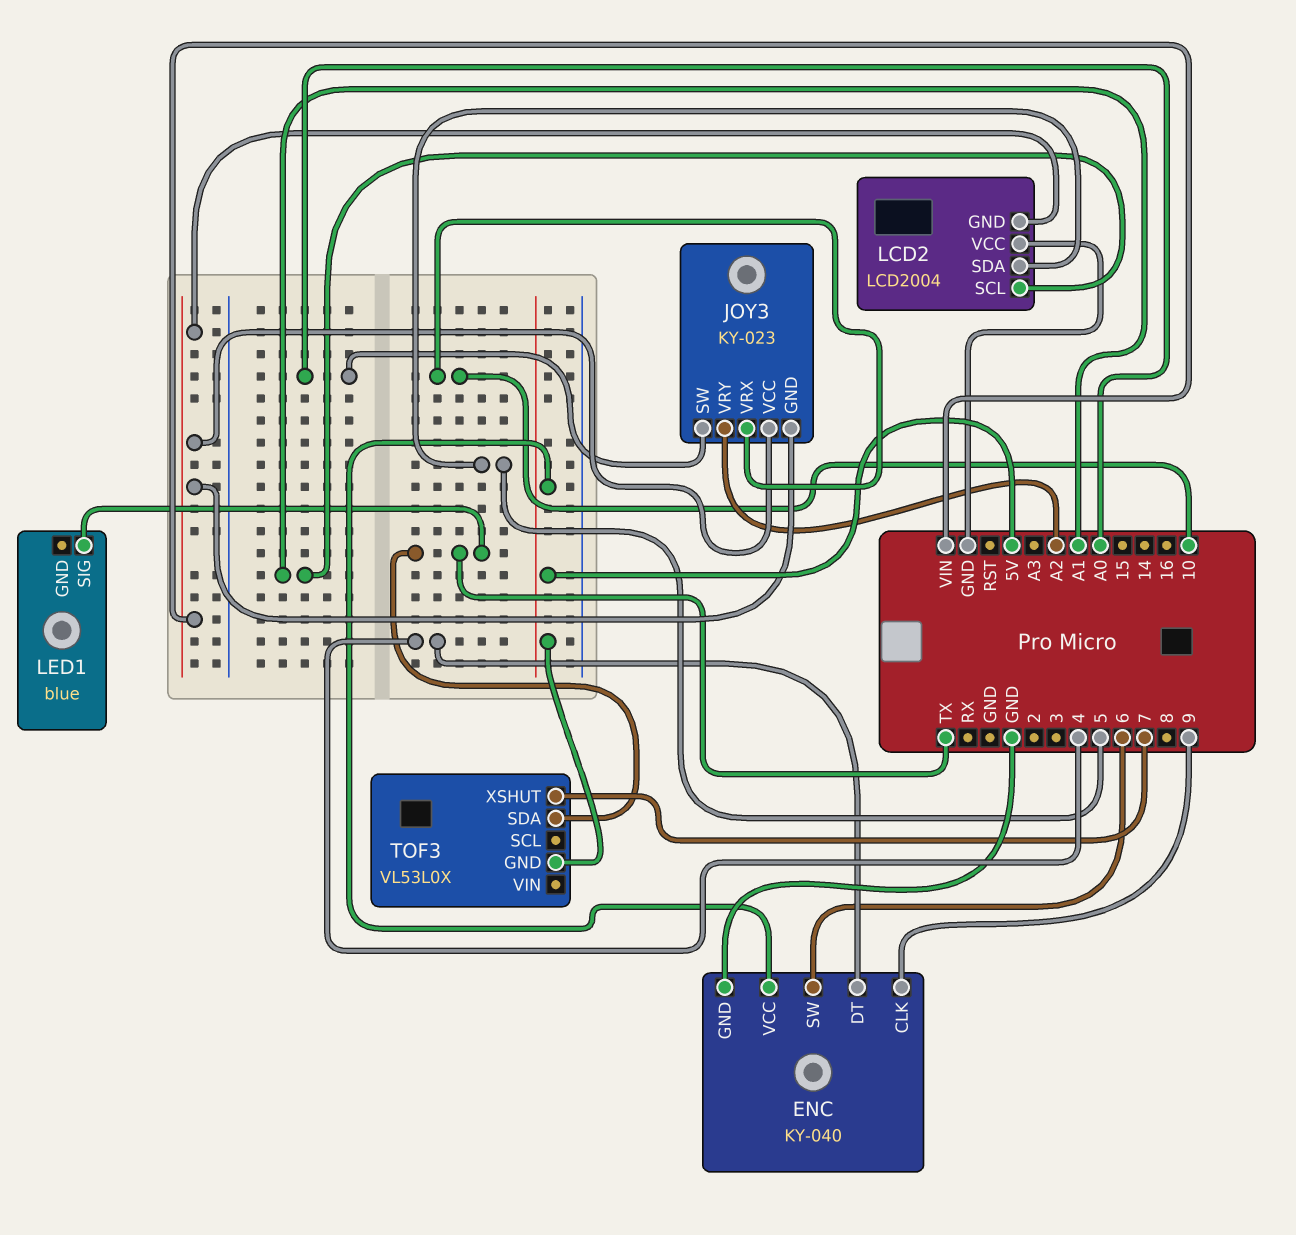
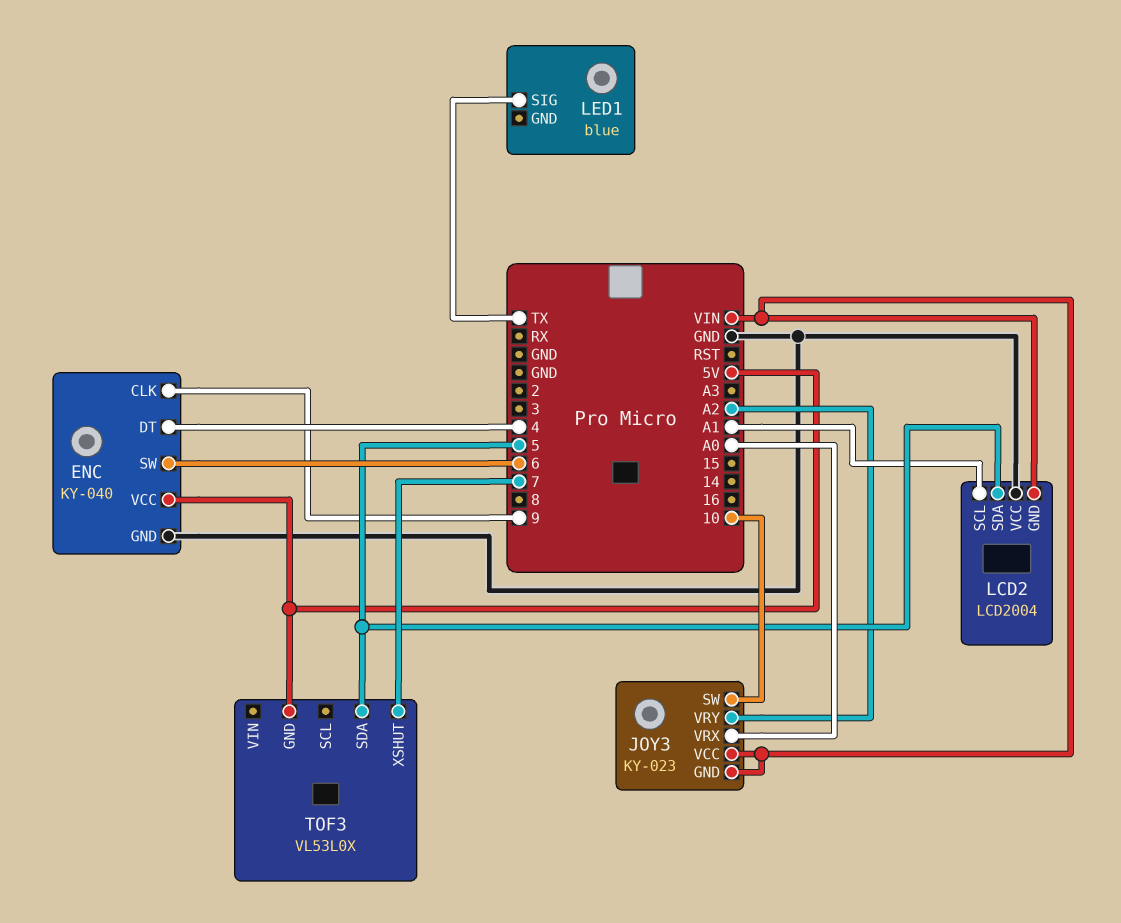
JOY3 pin SW: A0 -> 10
JOY3 pin VRX: 10 -> A0
TOF3 pin SDA: TX -> 5

